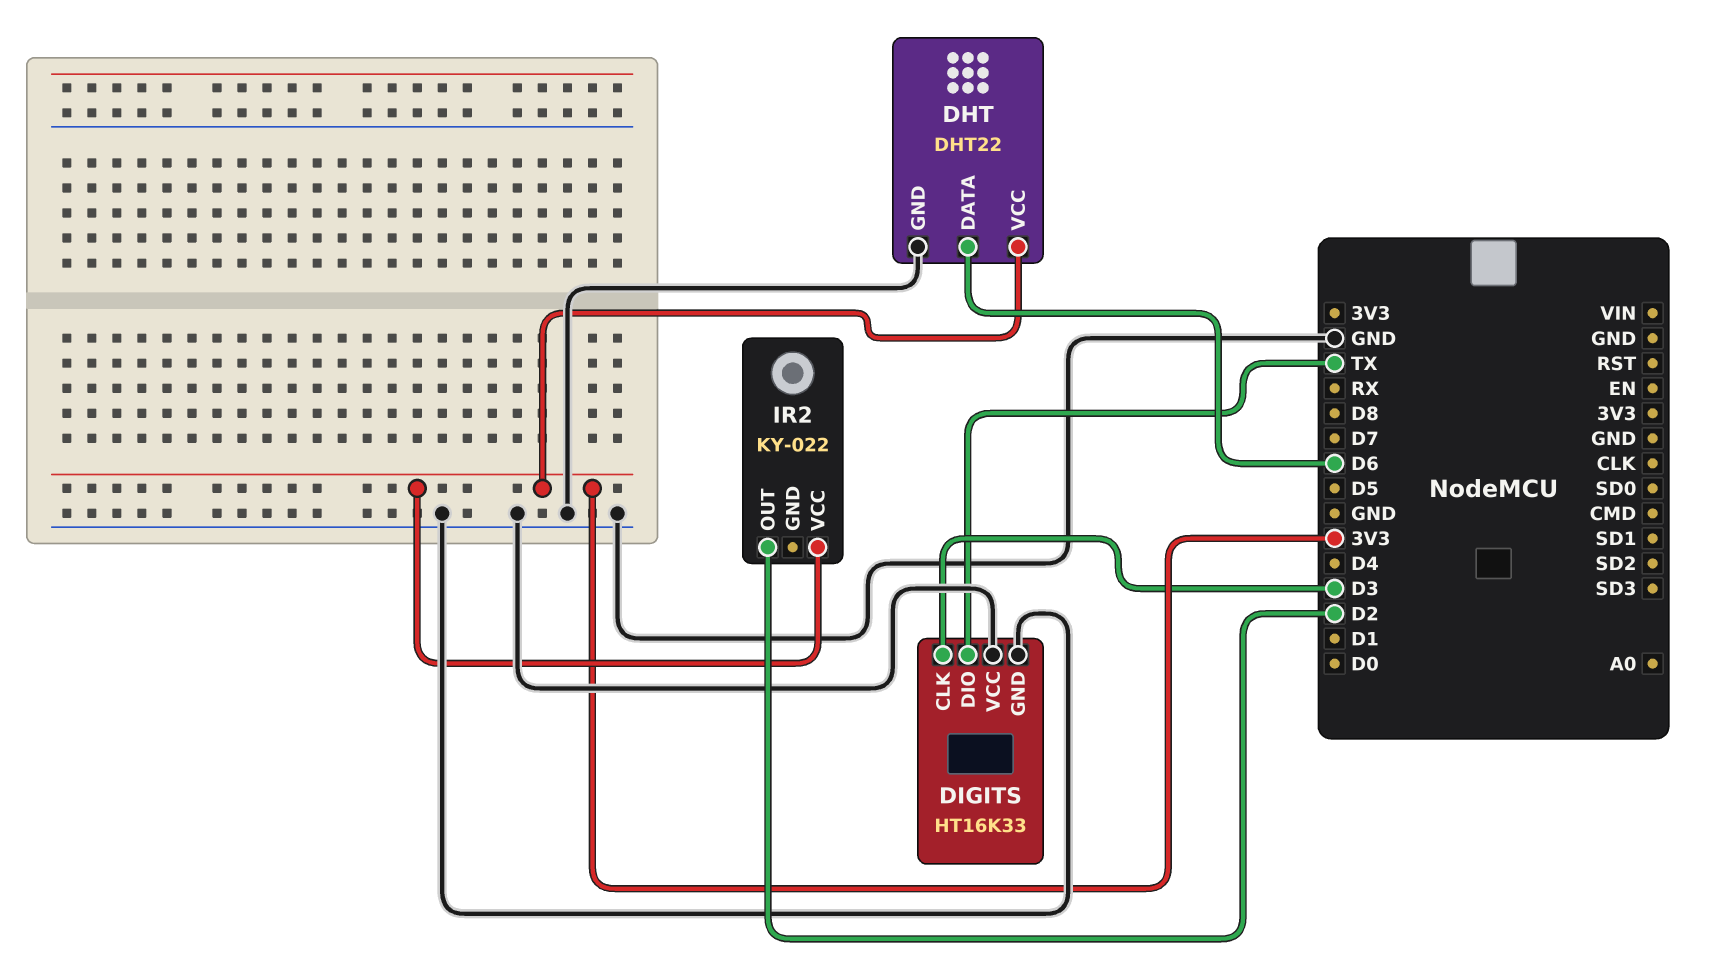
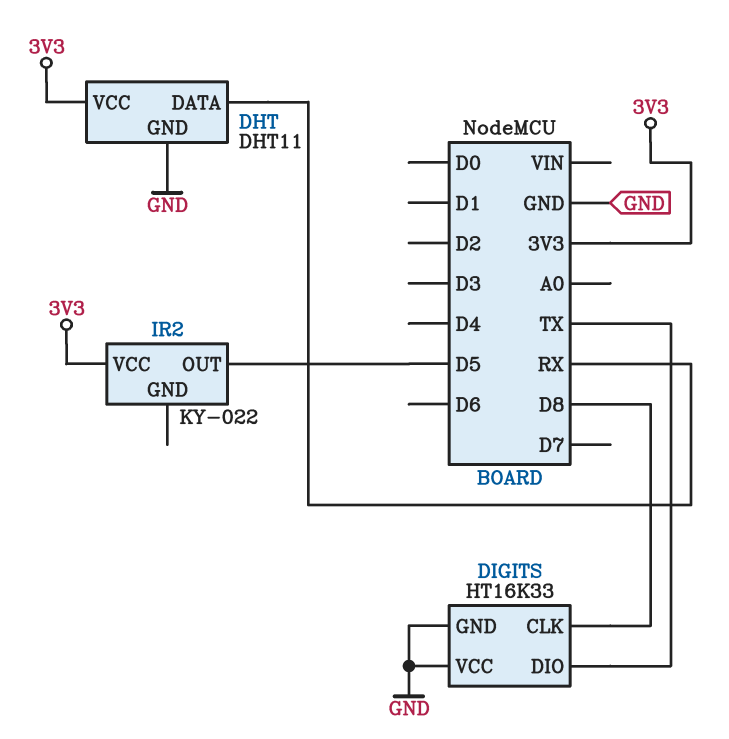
DHT: DHT22 -> DHT11
DHT pin DATA: D6 -> RX
DIGITS pin CLK: D3 -> D8
IR2 pin OUT: D2 -> D5

